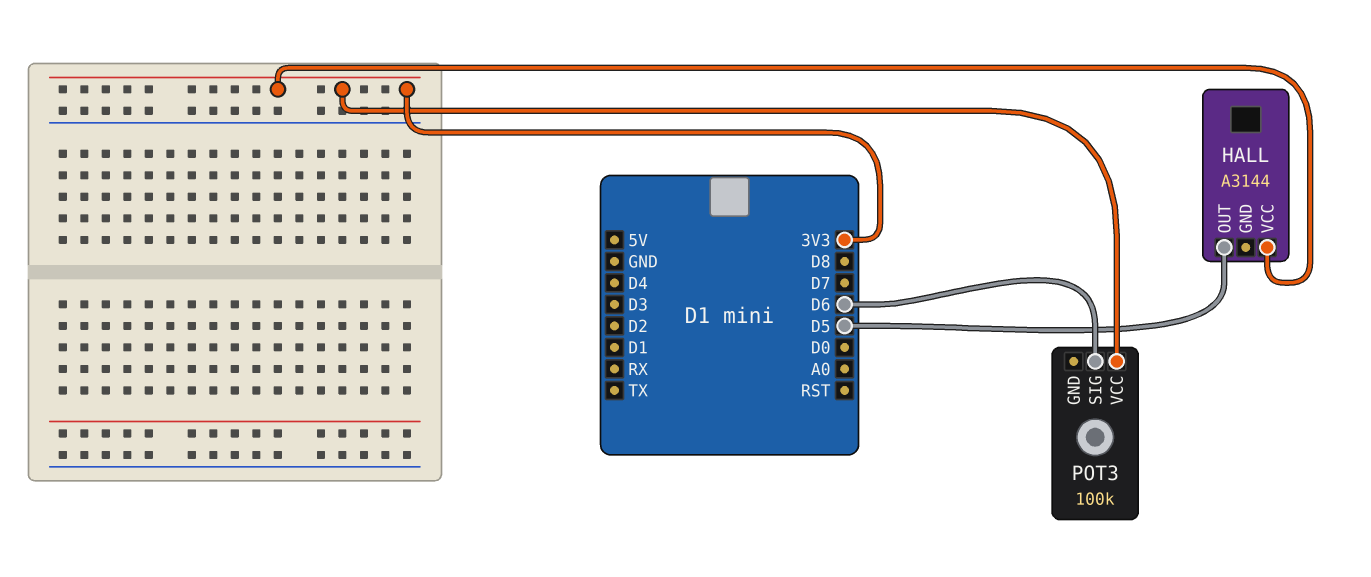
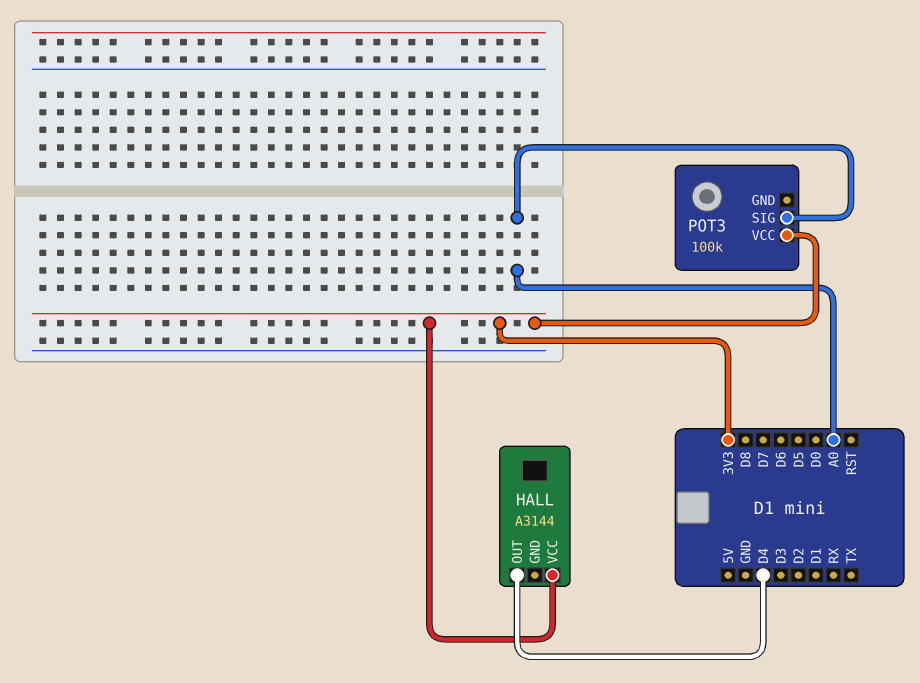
HALL pin OUT: D5 -> D4
POT3 pin SIG: D6 -> A0

